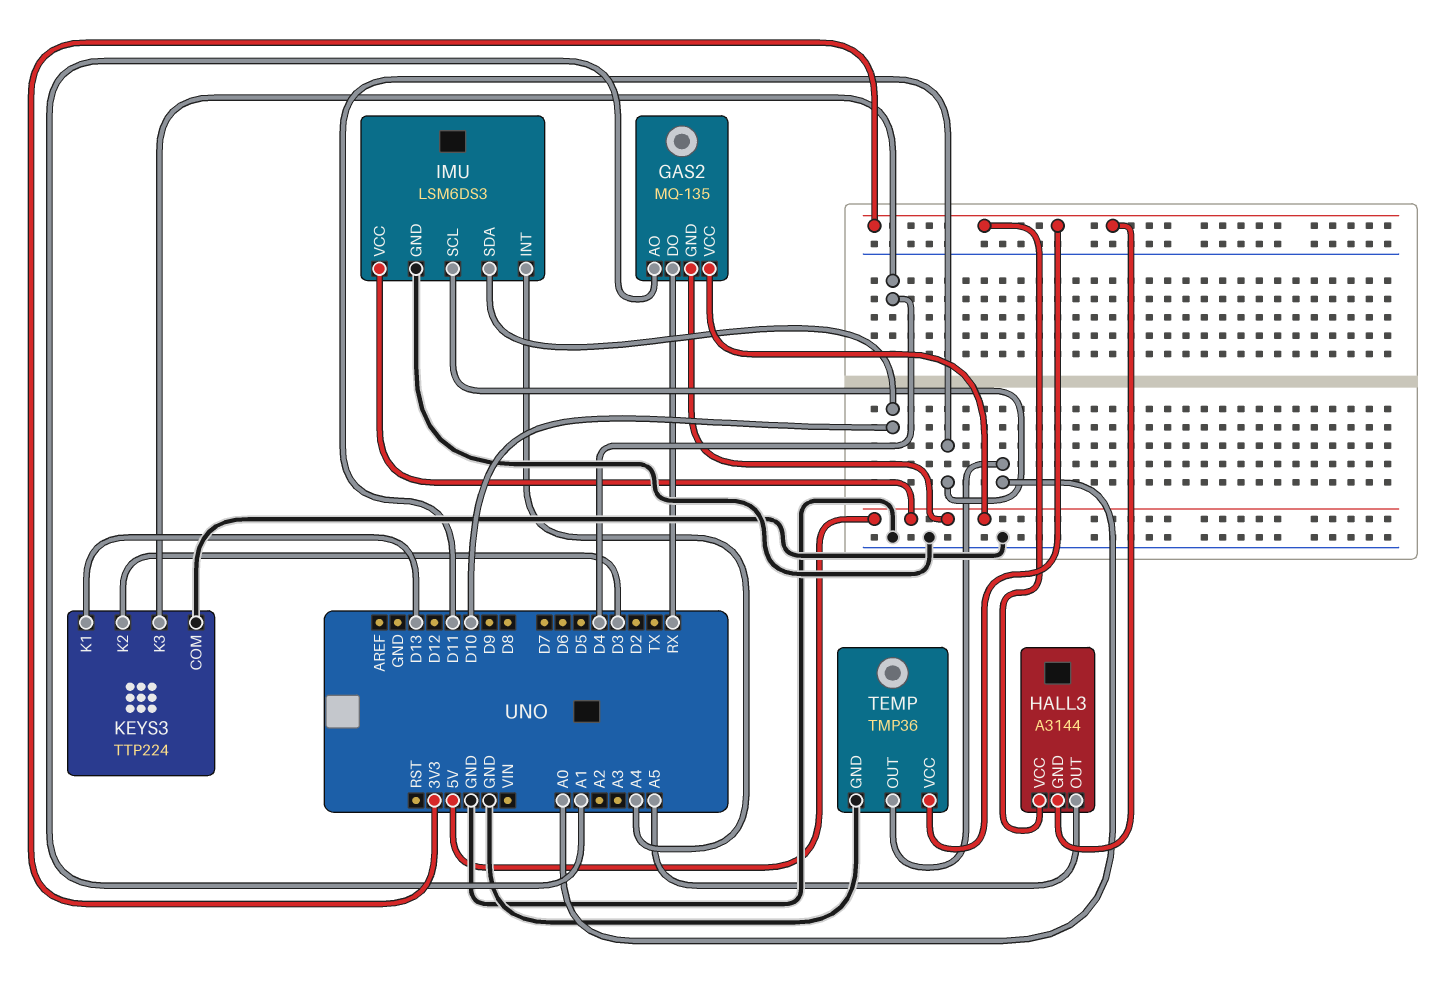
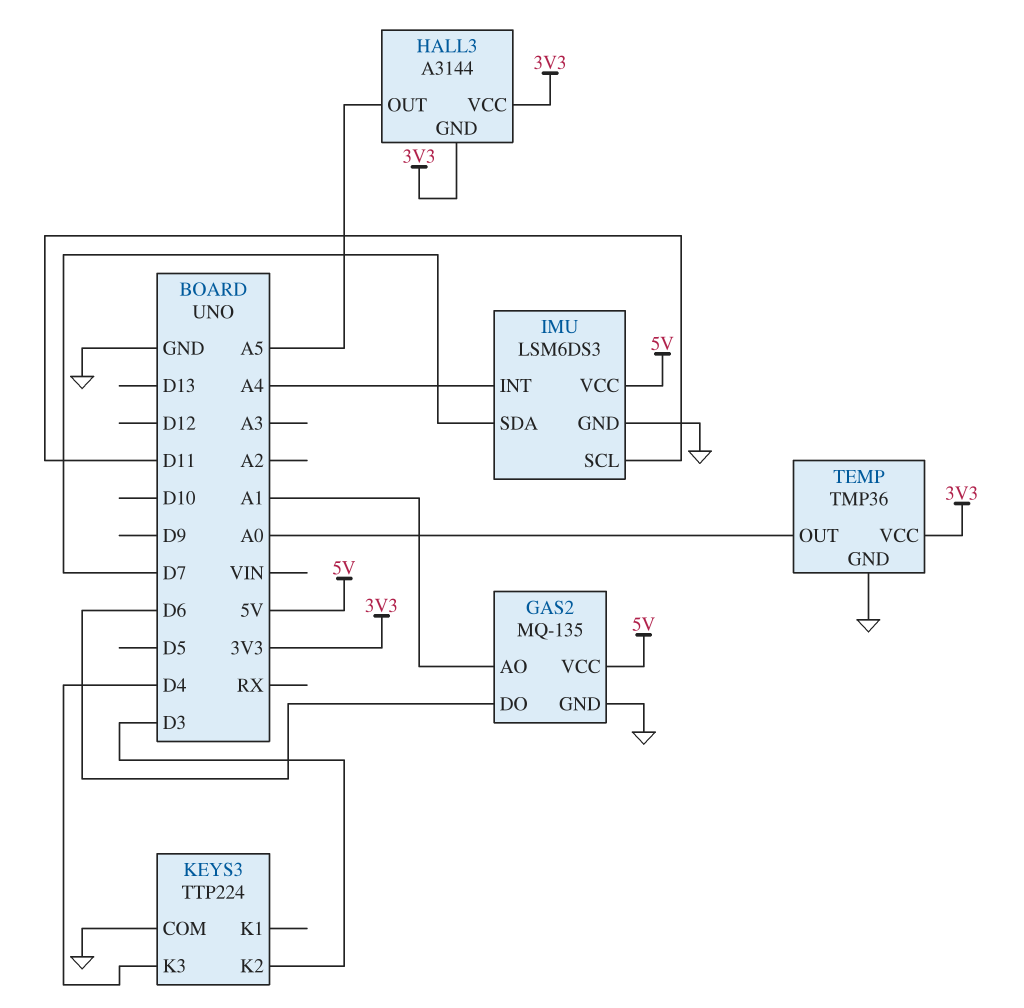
GAS2 pin DO: RX -> D6
GAS2 pin GND: 5V -> GND
IMU pin SDA: D10 -> D7
KEYS3 pin K1: D13 -> none

